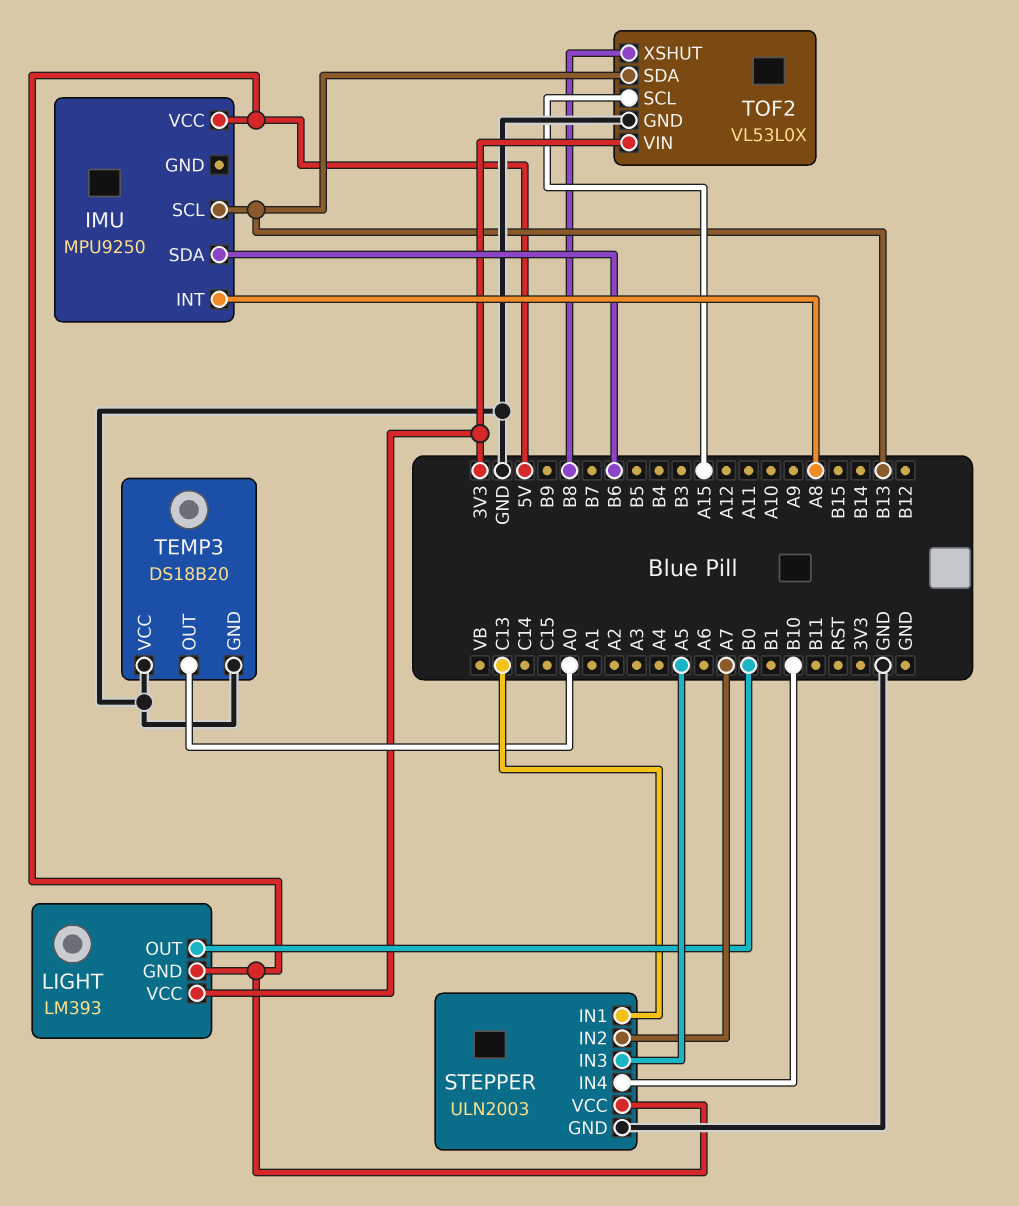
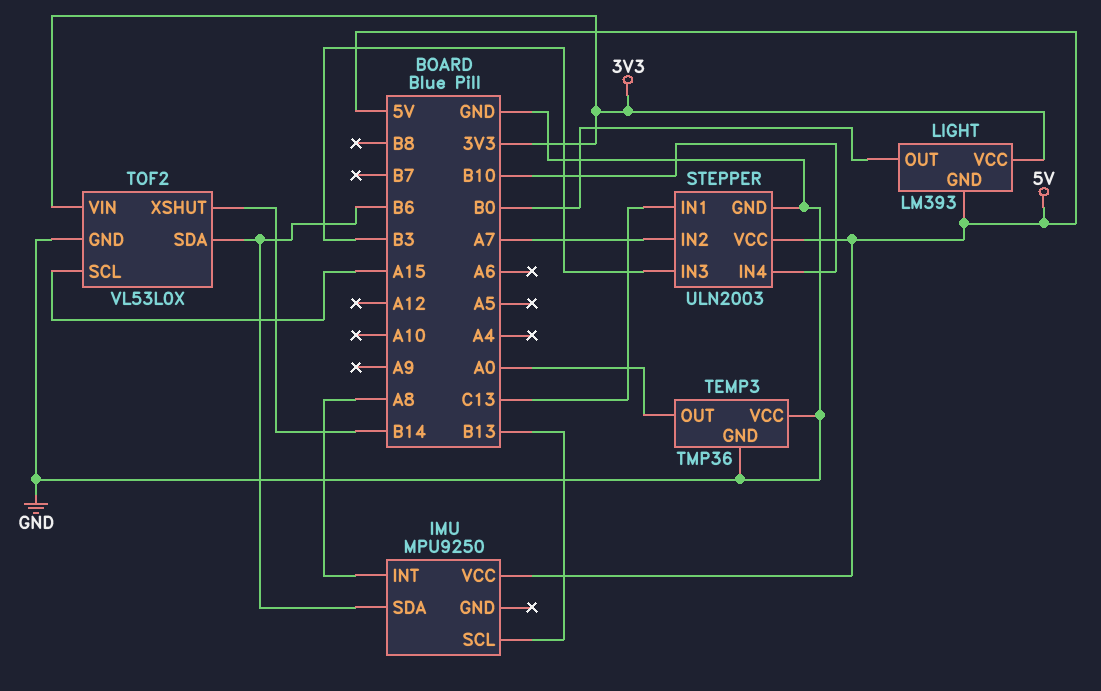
STEPPER pin IN3: A5 -> B3
TEMP3: DS18B20 -> TMP36
TOF2 pin SDA: B13 -> B6
TOF2 pin XSHUT: B8 -> B14

